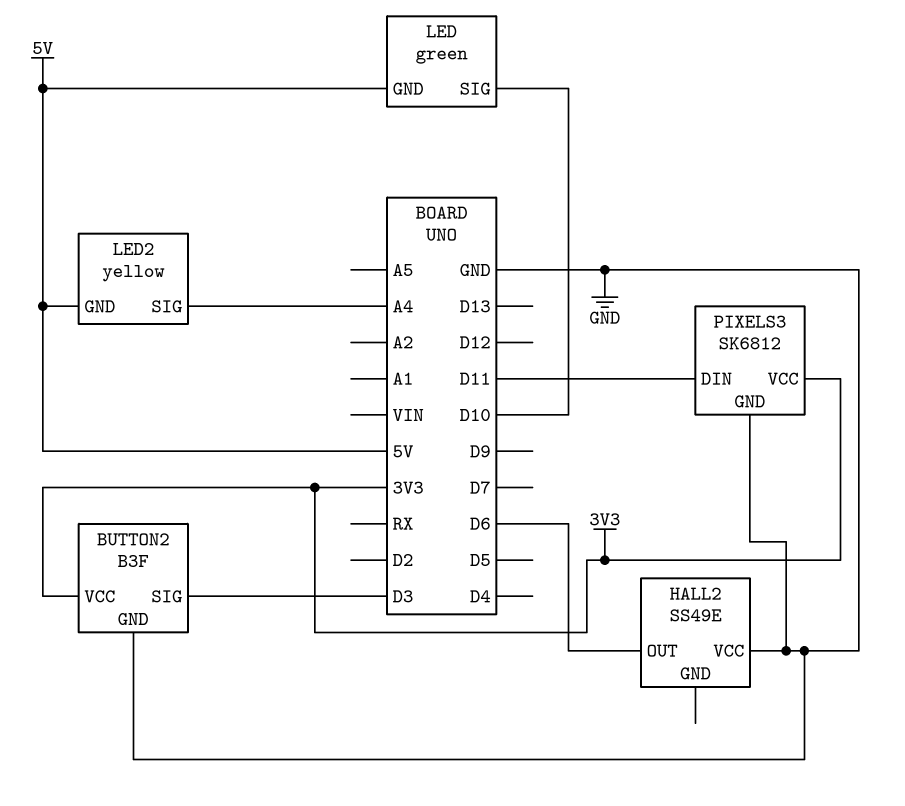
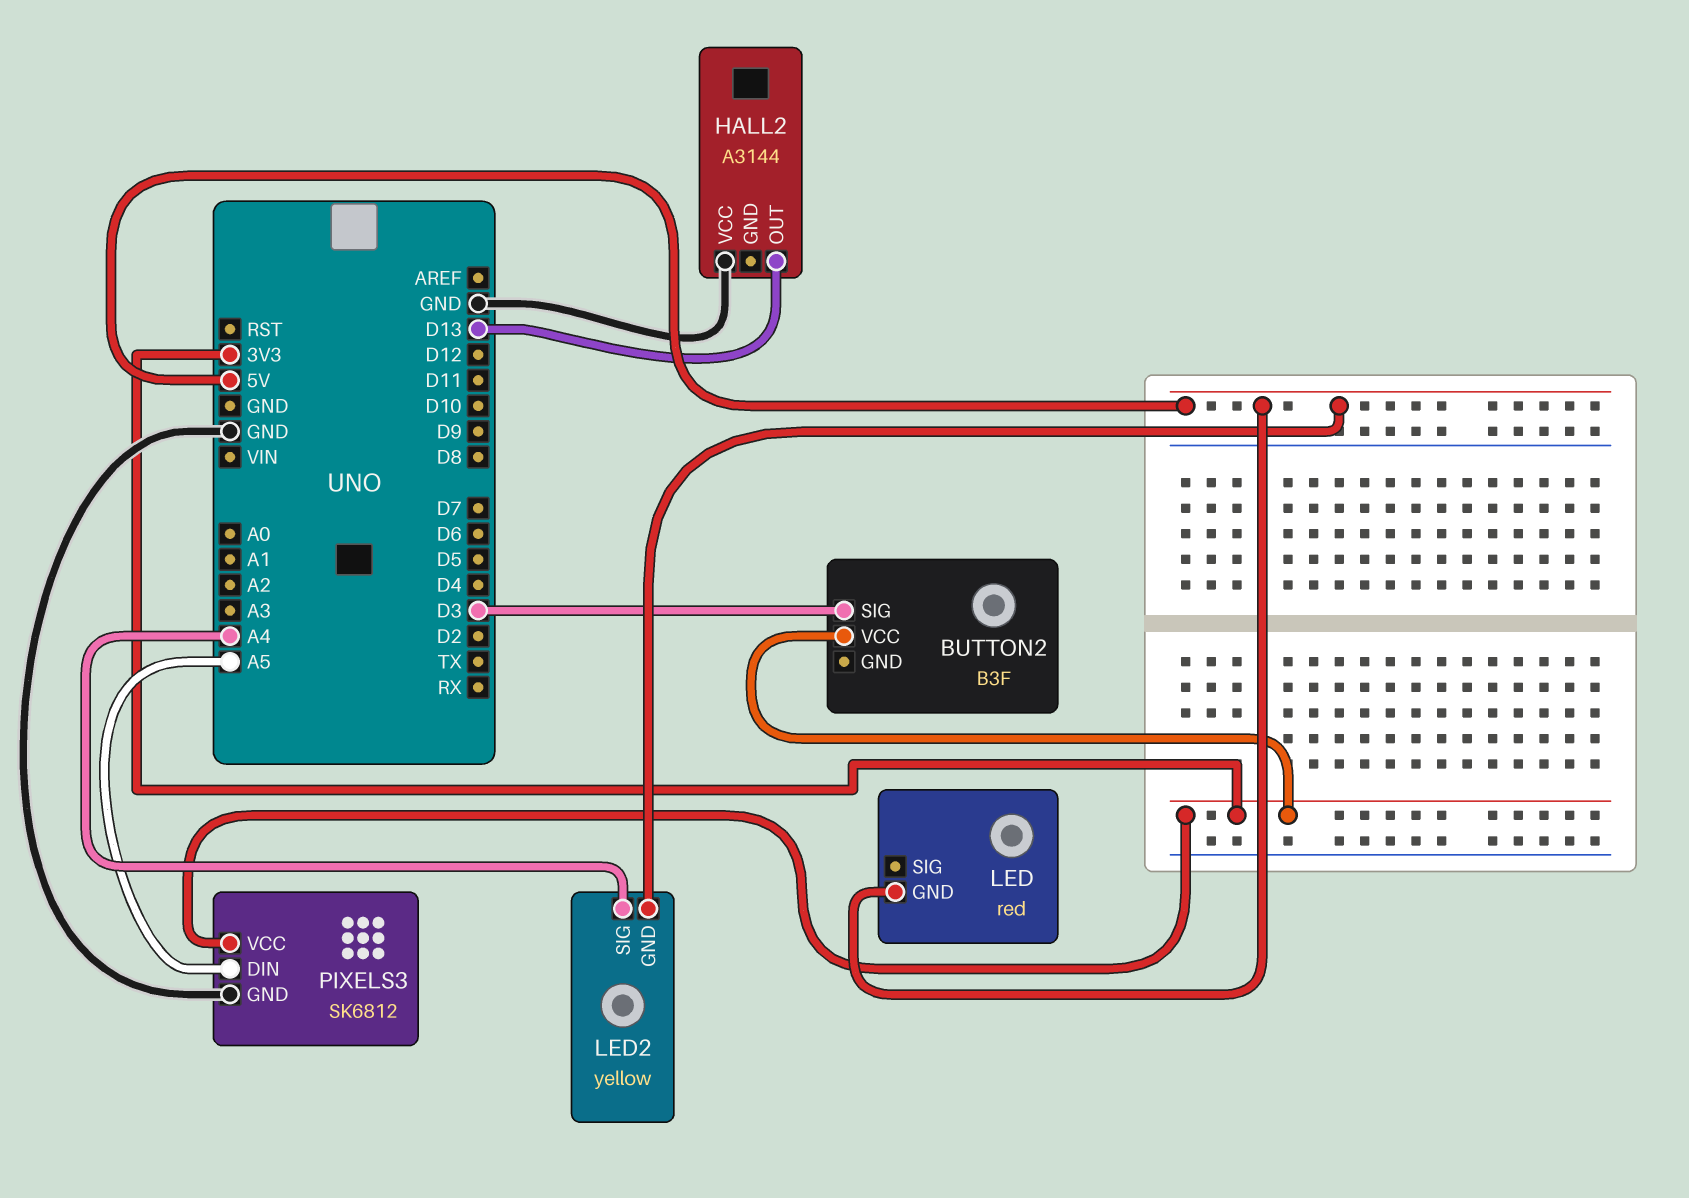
BUTTON2 pin GND: GND -> none
HALL2: SS49E -> A3144
HALL2 pin OUT: D6 -> D13
LED: green -> red
LED pin SIG: D10 -> none
PIXELS3 pin DIN: D11 -> A5

